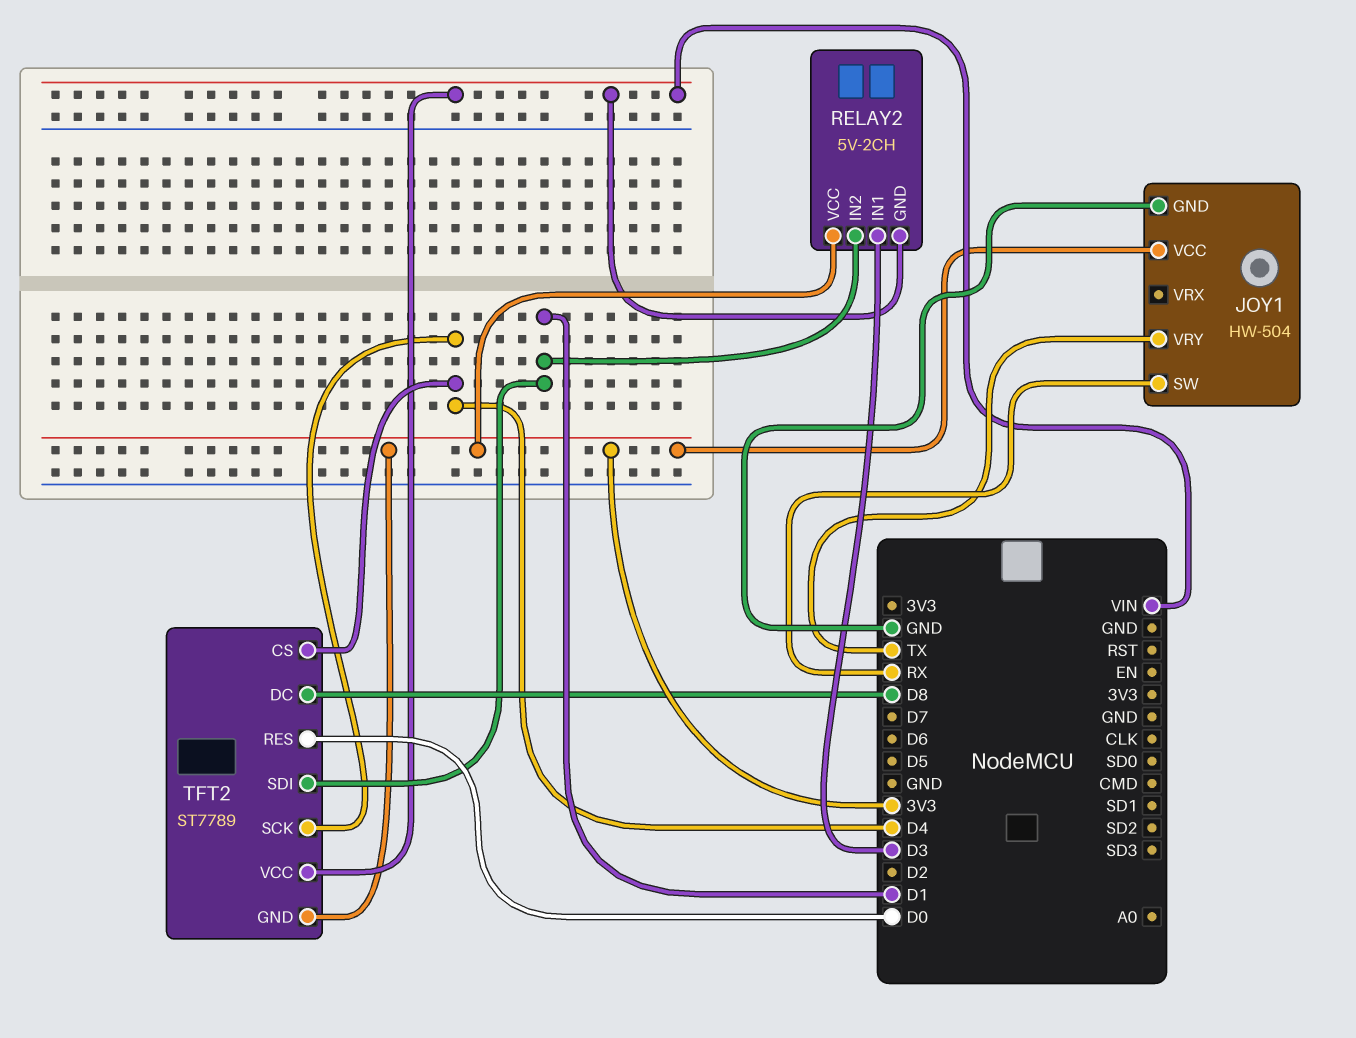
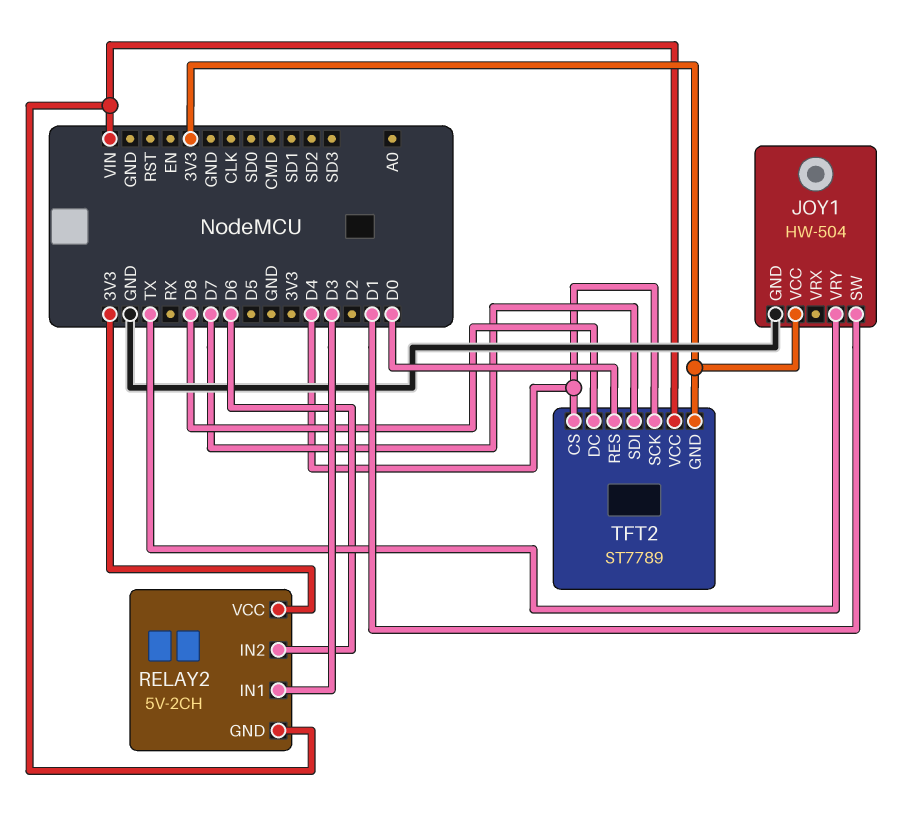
JOY1 pin SW: RX -> D1
RELAY2 pin IN2: D1 -> D6
TFT2 pin SDI: D1 -> D7

